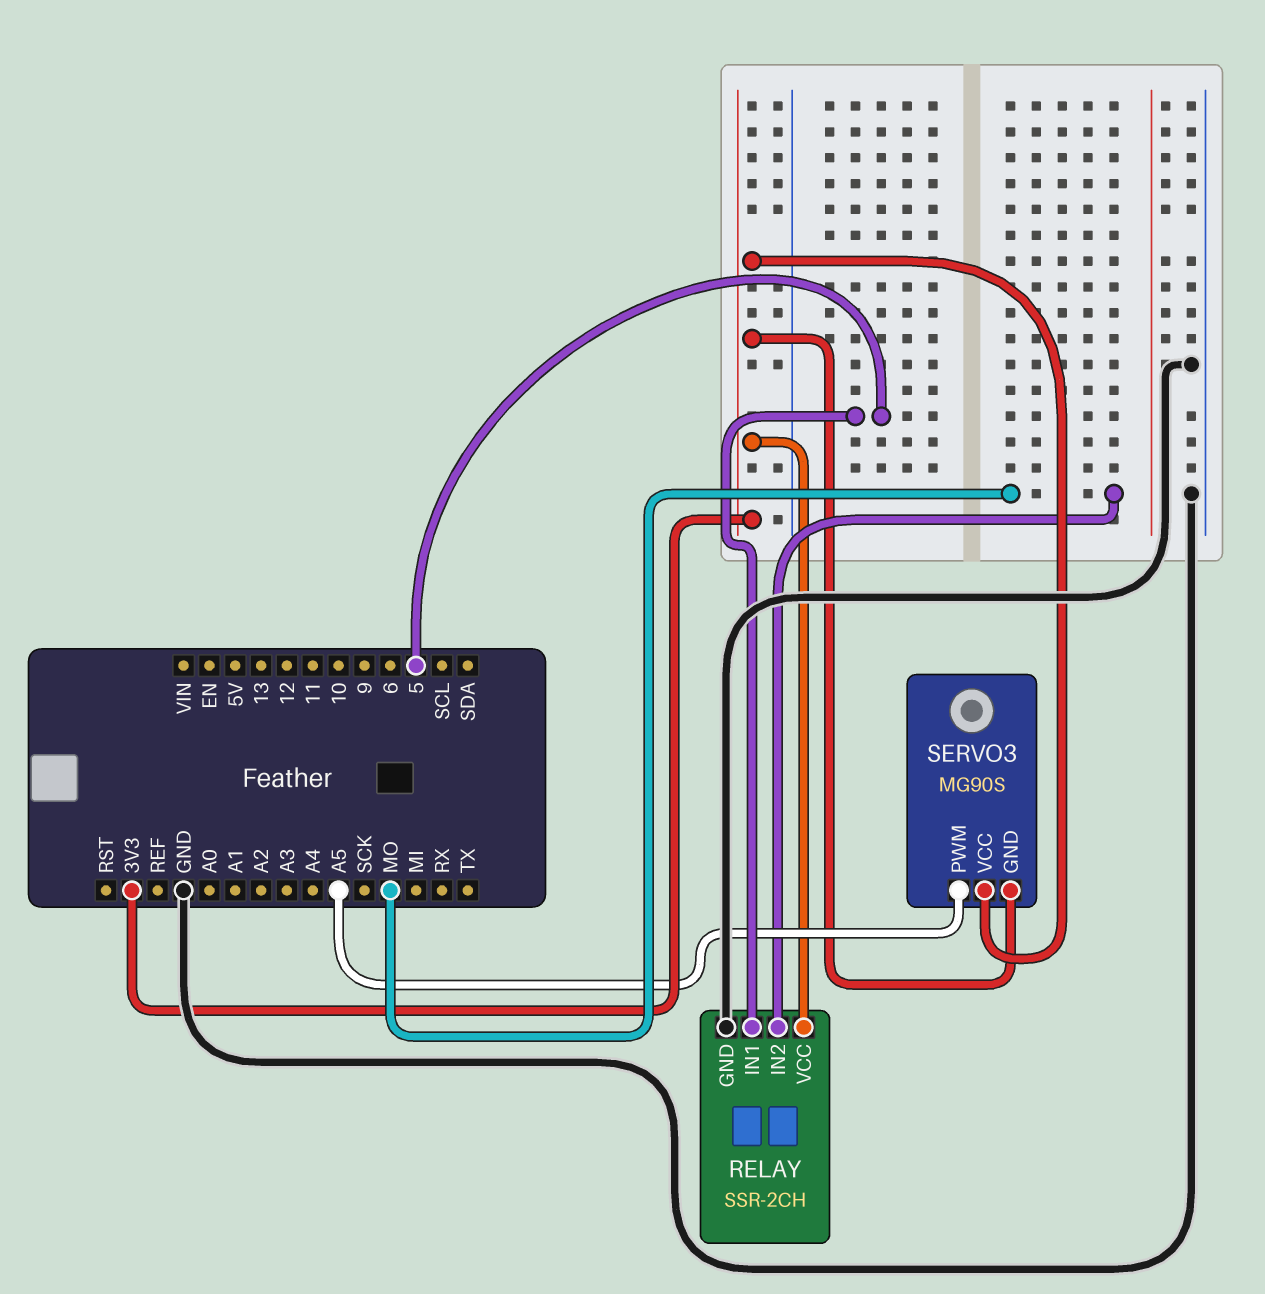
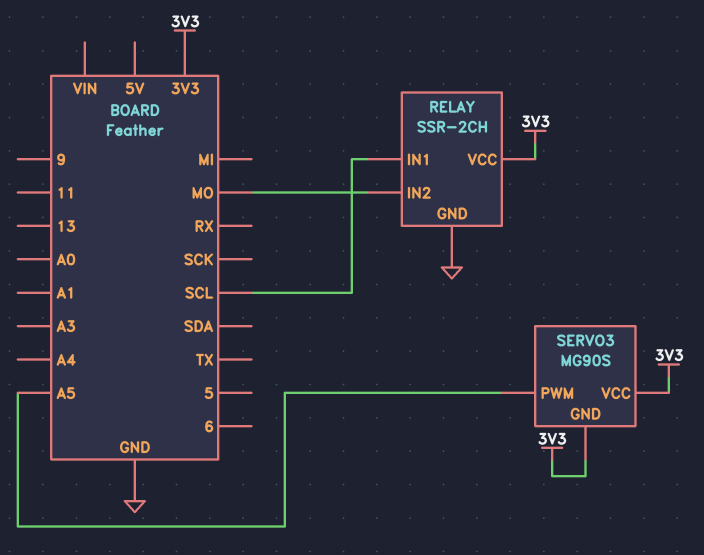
RELAY pin IN1: 5 -> SCL

